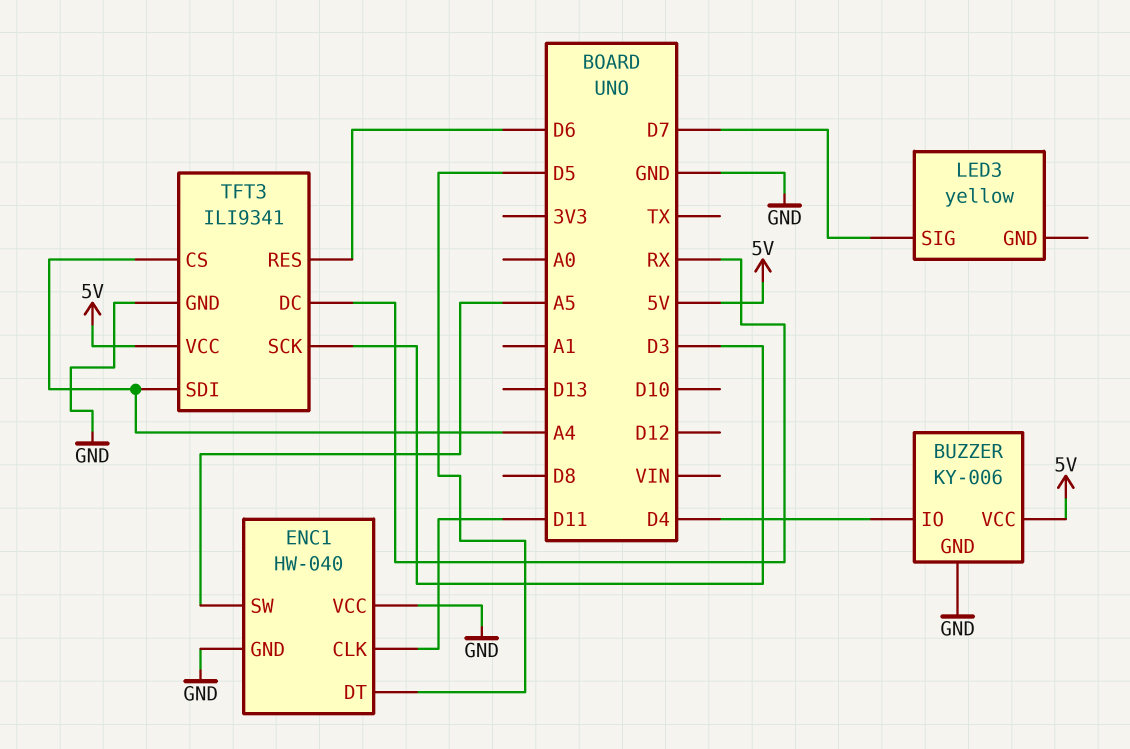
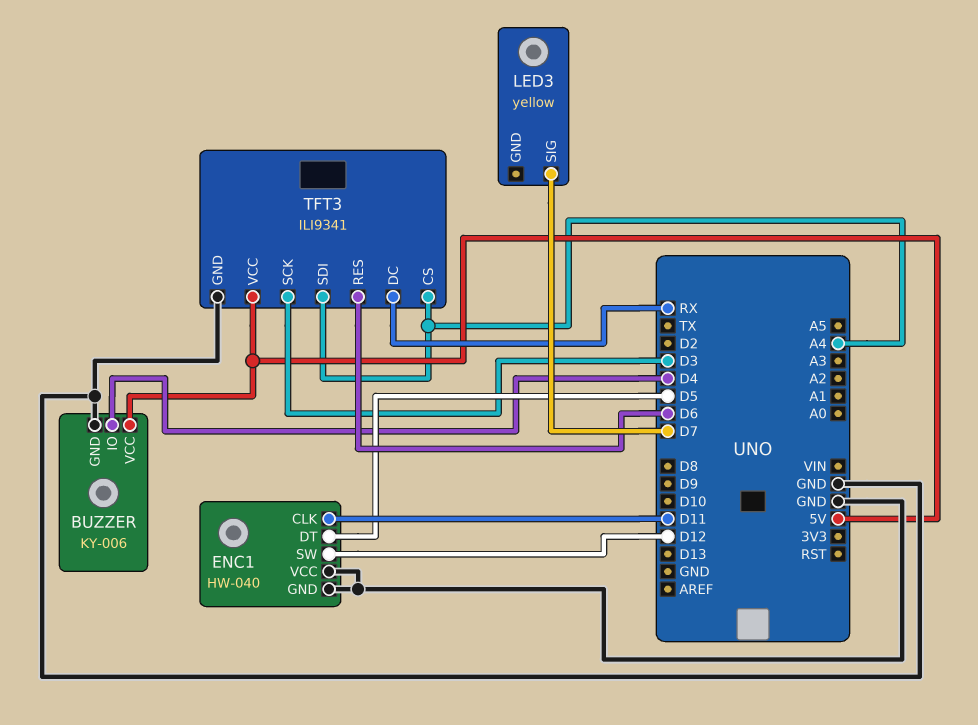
ENC1 pin SW: A5 -> D12

